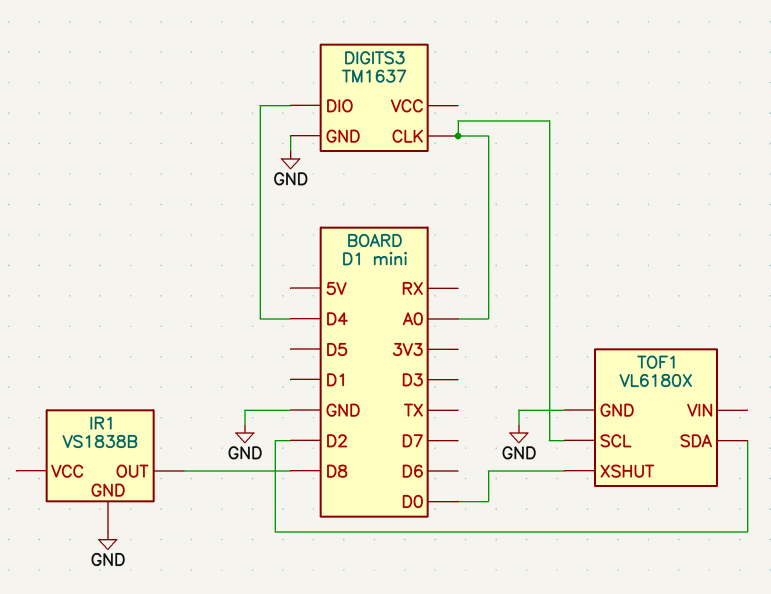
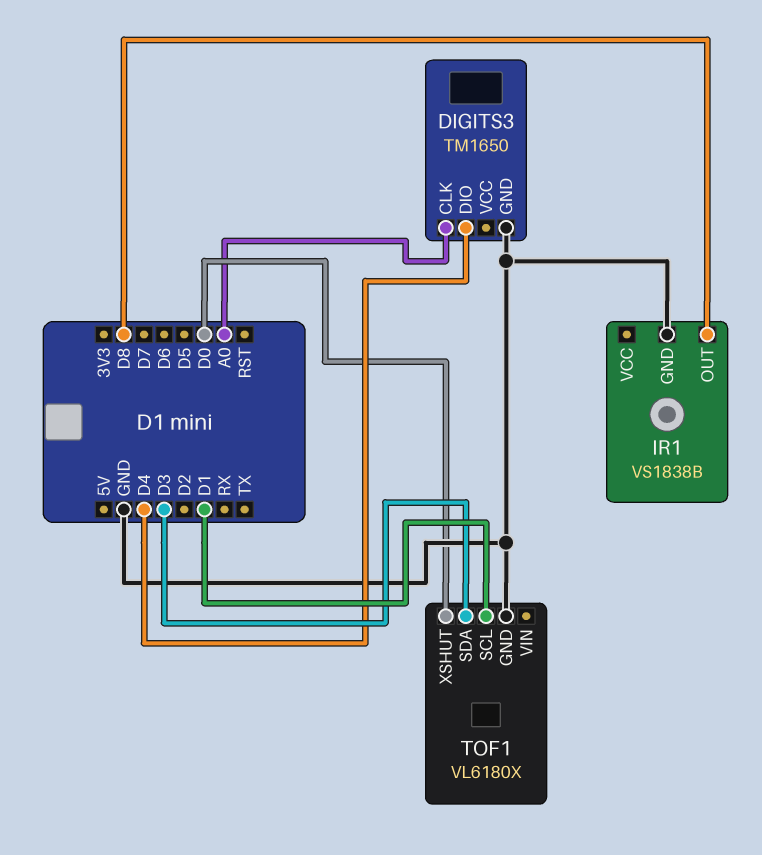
DIGITS3: TM1637 -> TM1650
TOF1 pin SCL: A0 -> D1
TOF1 pin SDA: D2 -> D3

